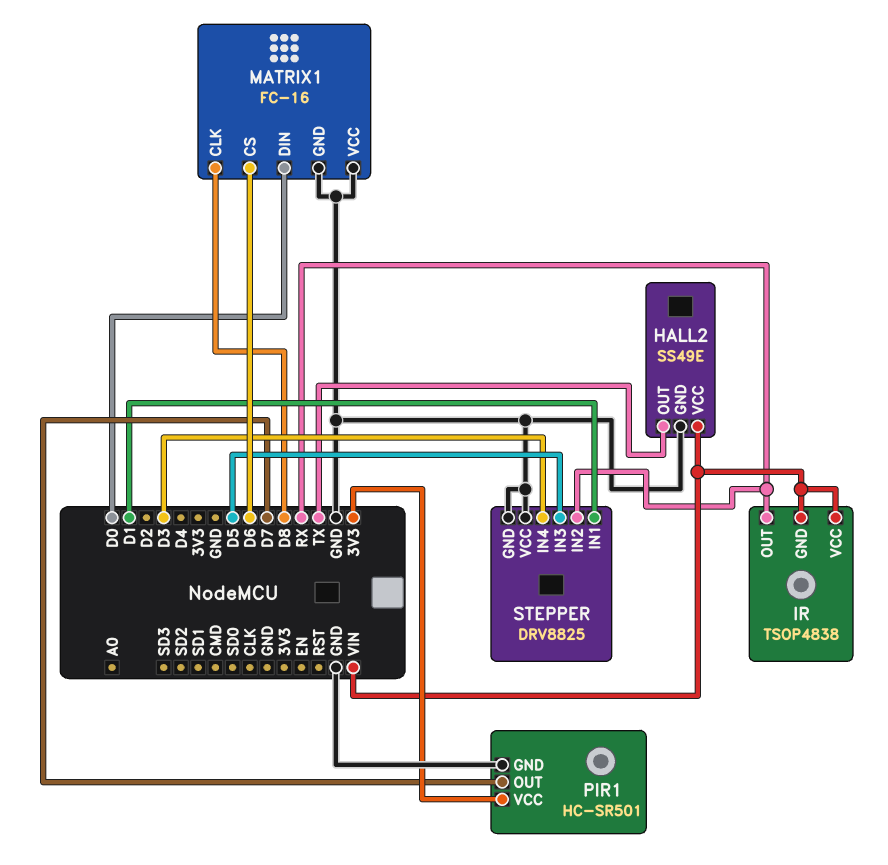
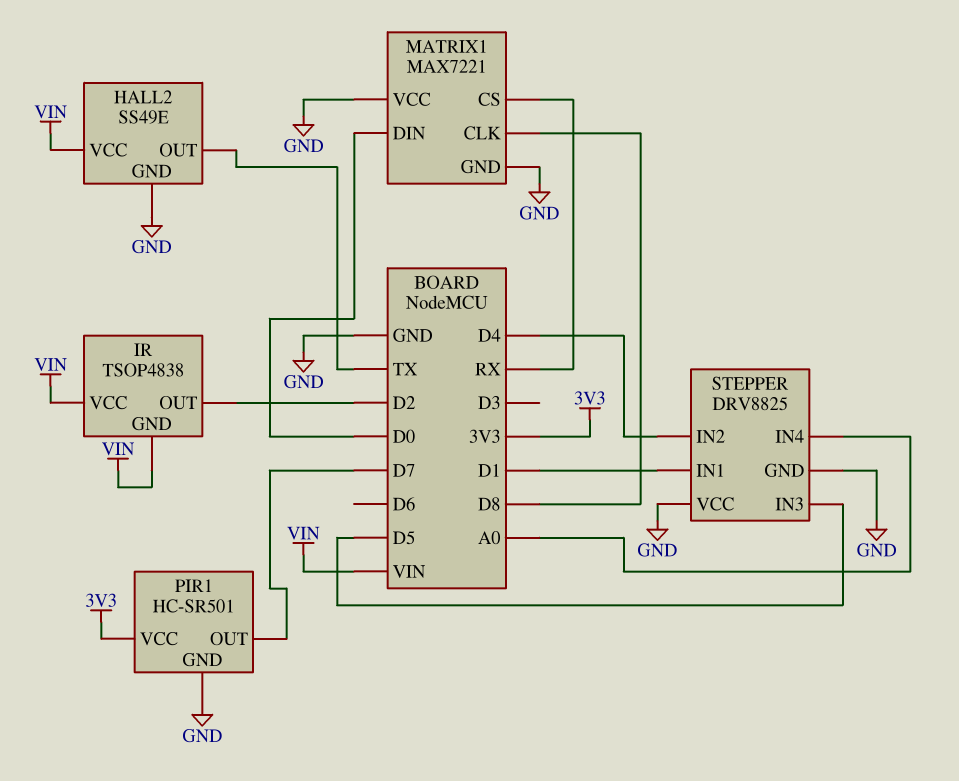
IR pin OUT: RX -> D2
MATRIX1: FC-16 -> MAX7221
MATRIX1 pin CS: D6 -> RX
STEPPER pin IN2: RX -> D4
STEPPER pin IN4: D3 -> A0

